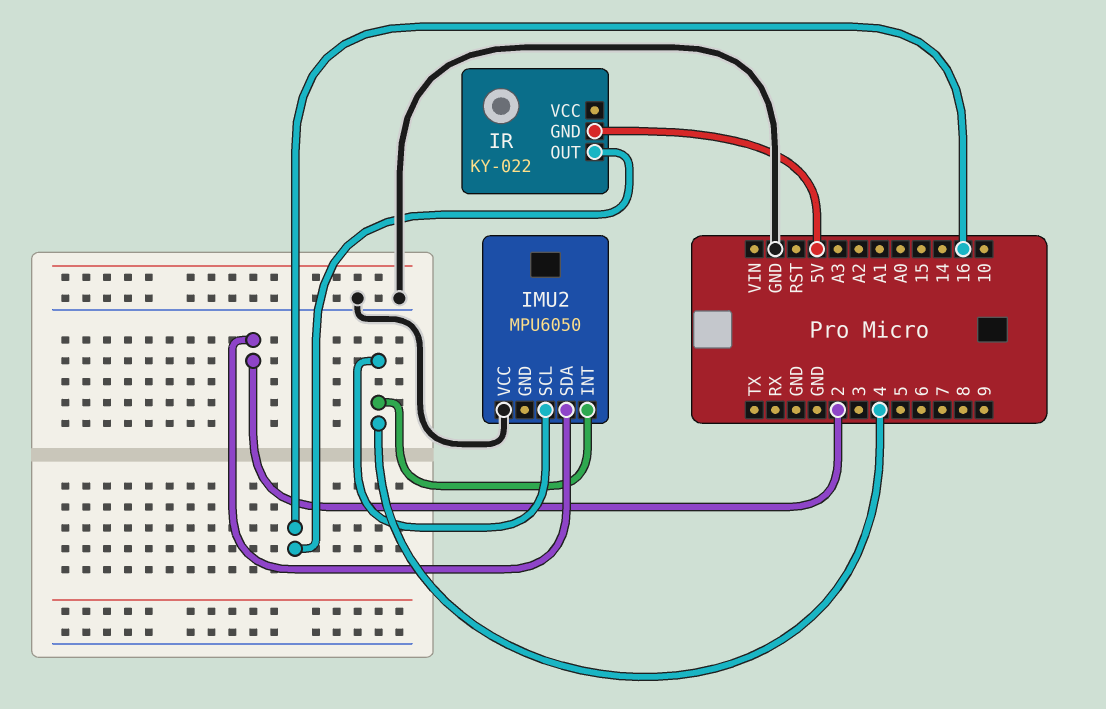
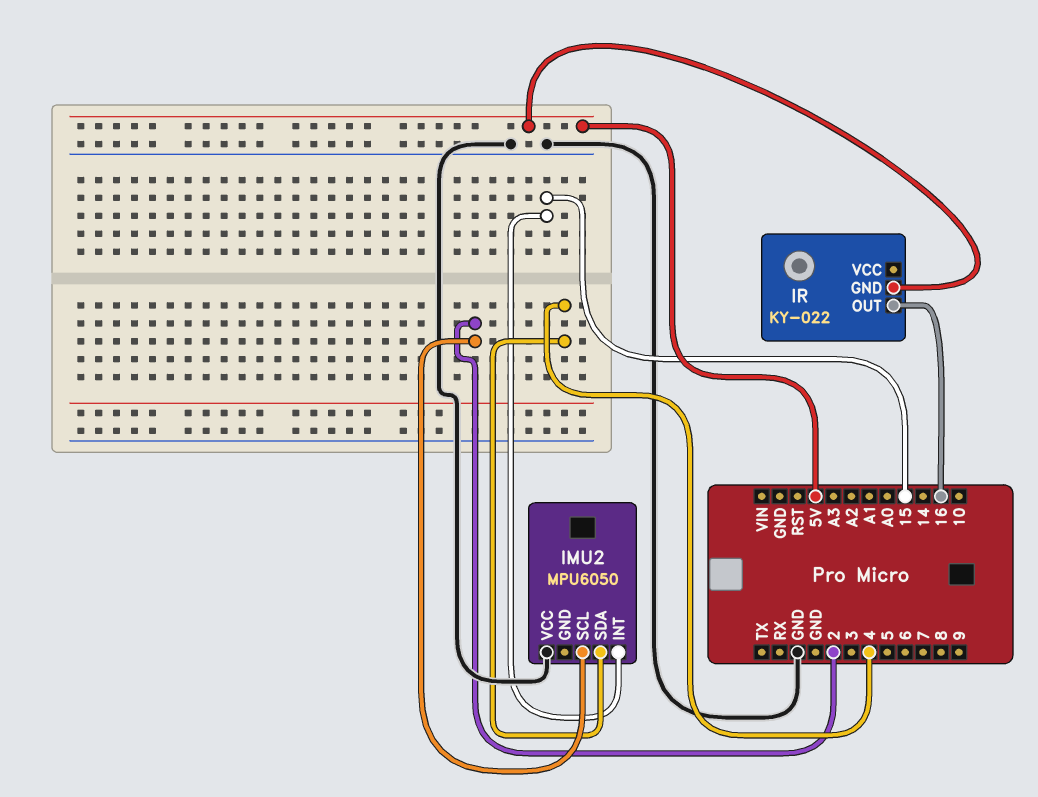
IMU2 pin INT: 4 -> 15
IMU2 pin SCL: 4 -> 2
IMU2 pin SDA: 2 -> 4

